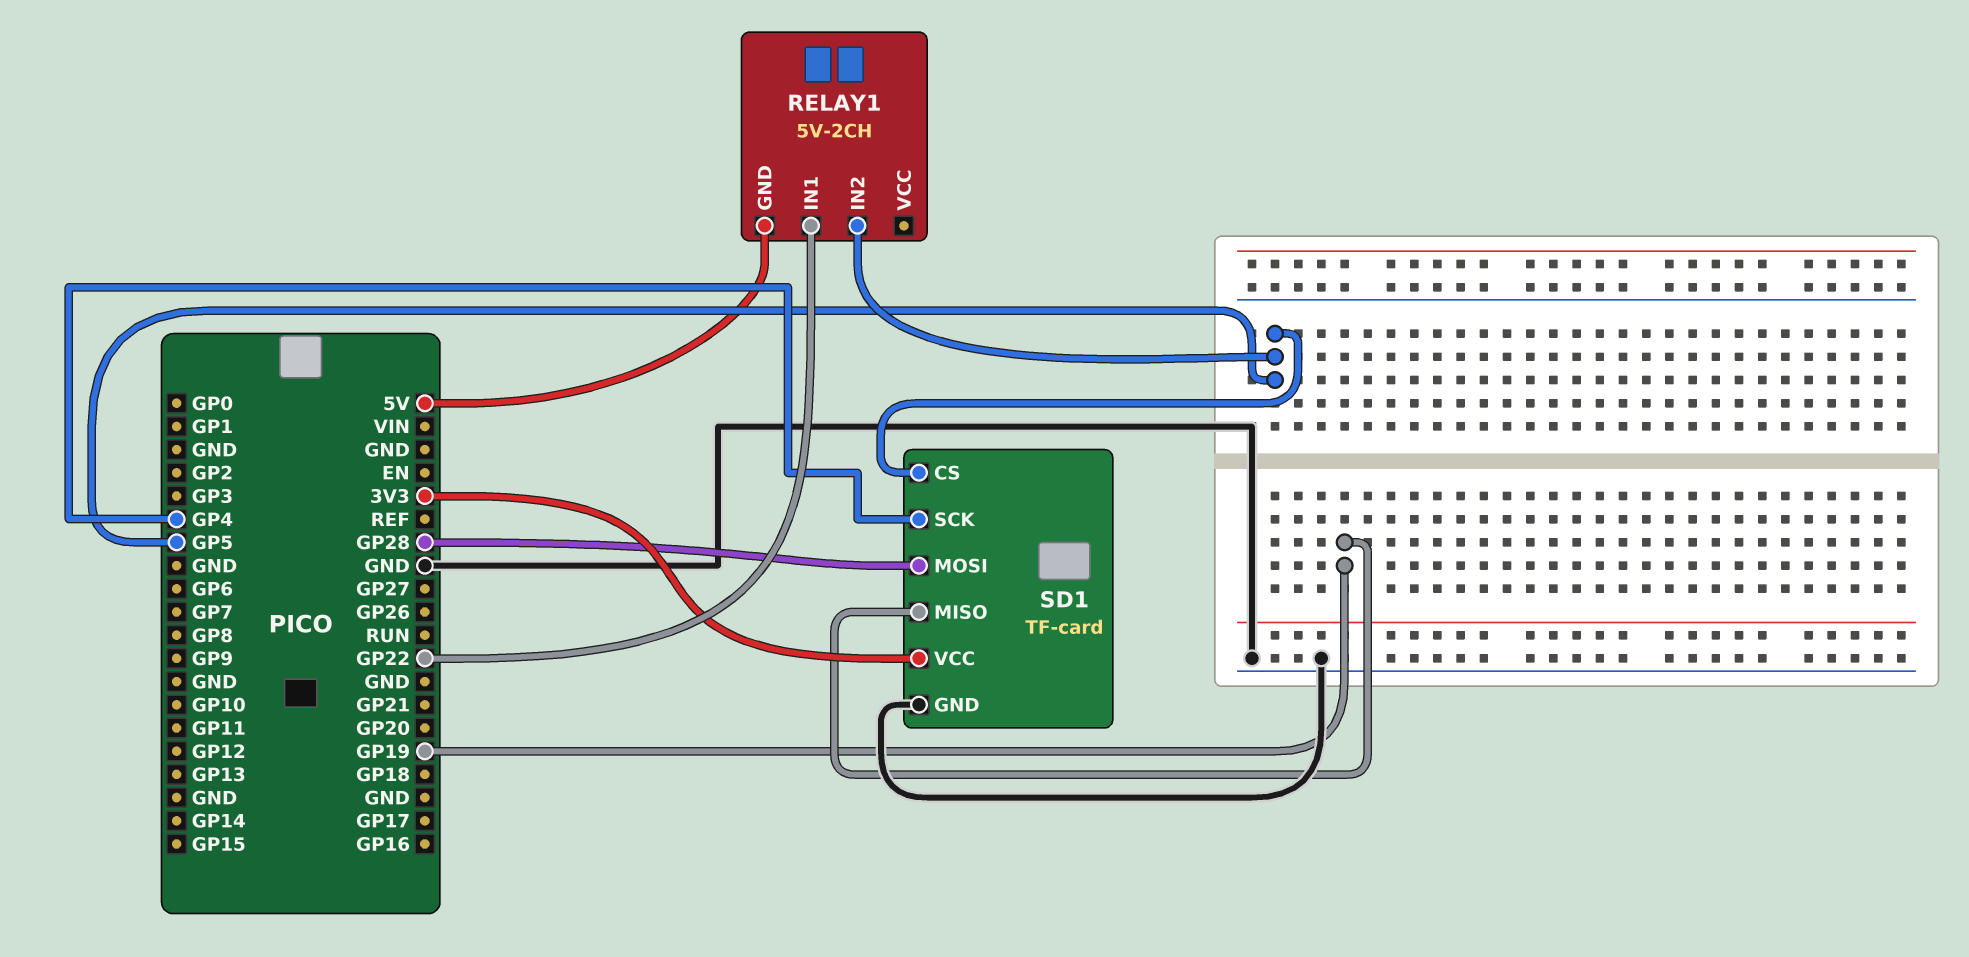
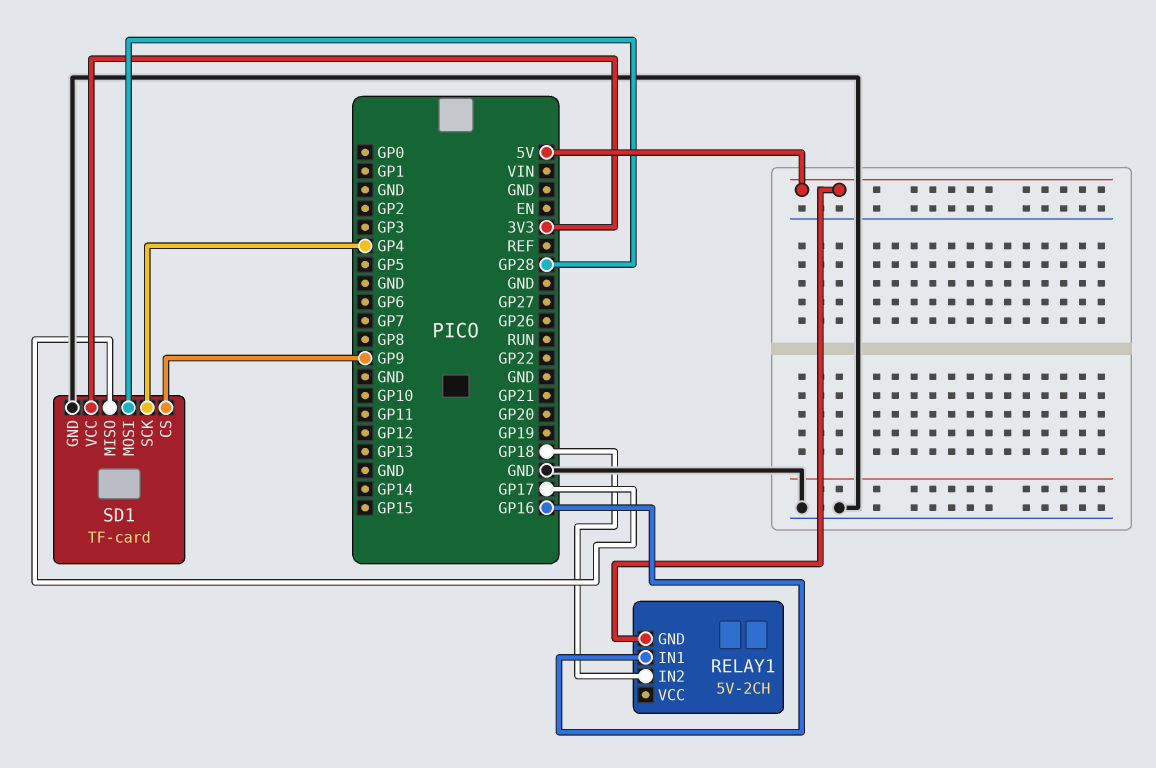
RELAY1 pin IN1: GP22 -> GP16
RELAY1 pin IN2: GP5 -> GP18
SD1 pin CS: GP5 -> GP9
SD1 pin MISO: GP19 -> GP17

